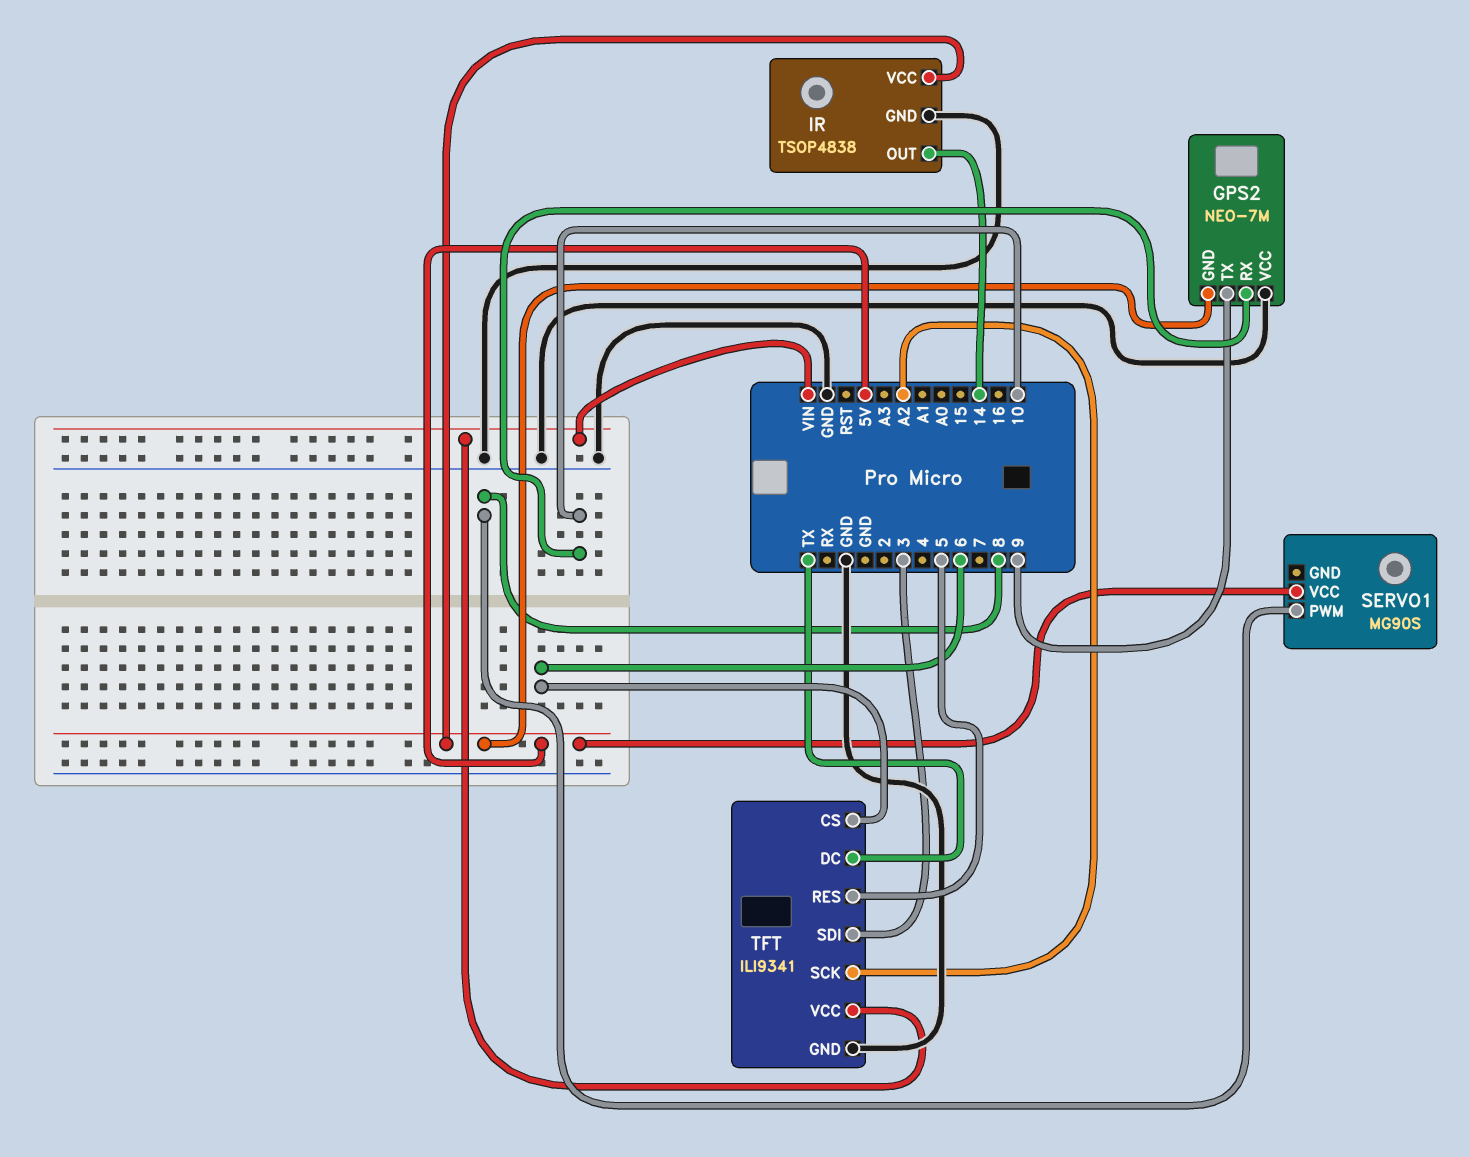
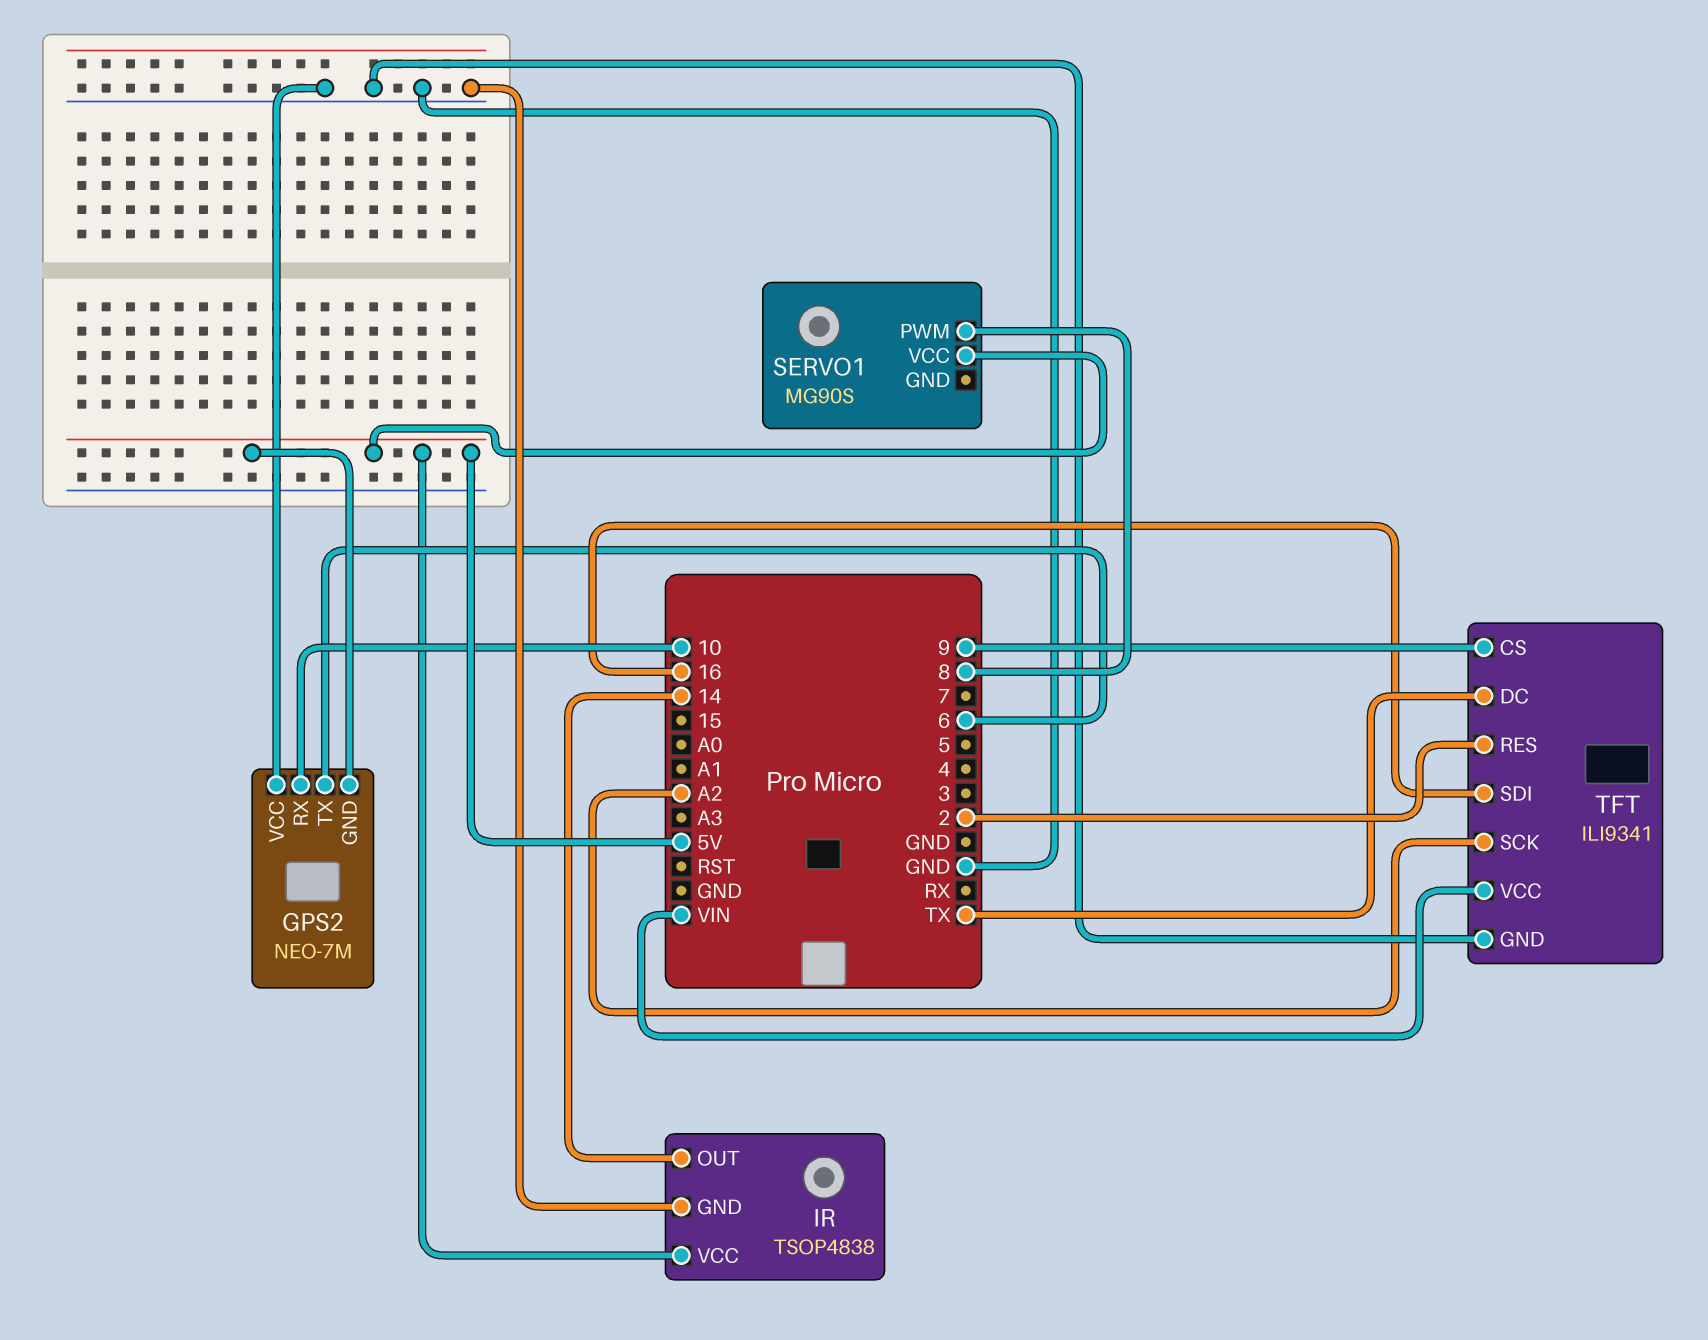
GPS2 pin TX: 9 -> 6
TFT pin CS: 6 -> 9
TFT pin RES: 5 -> 2
TFT pin SDI: 3 -> 16

